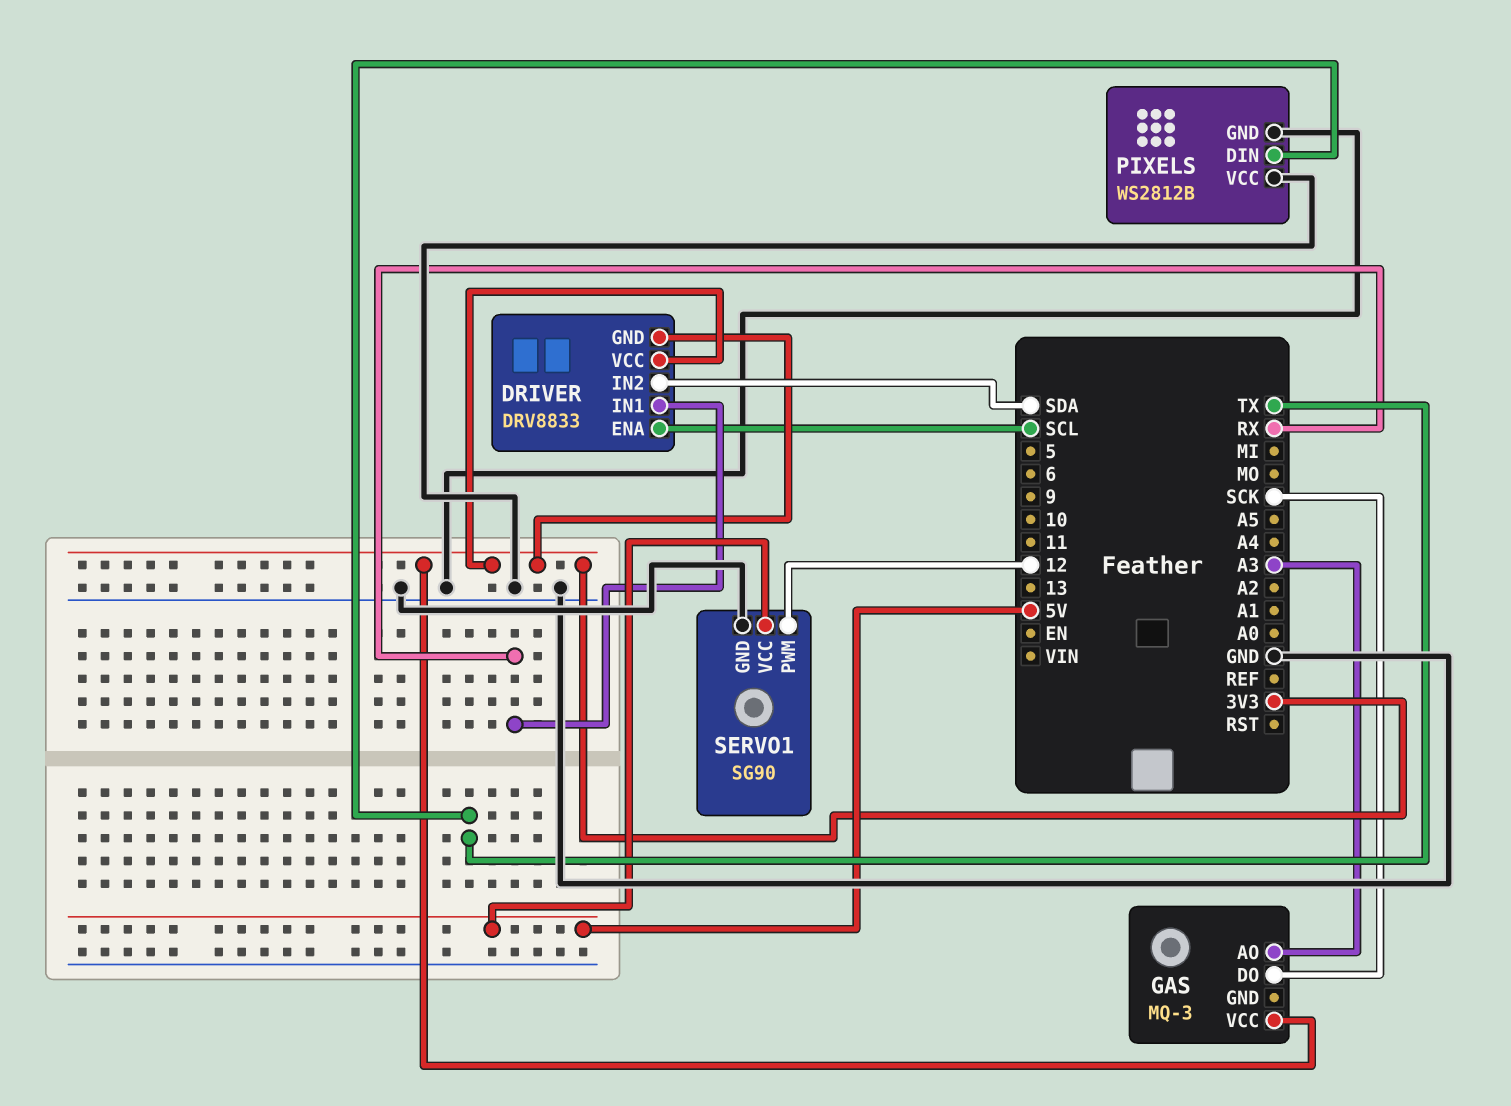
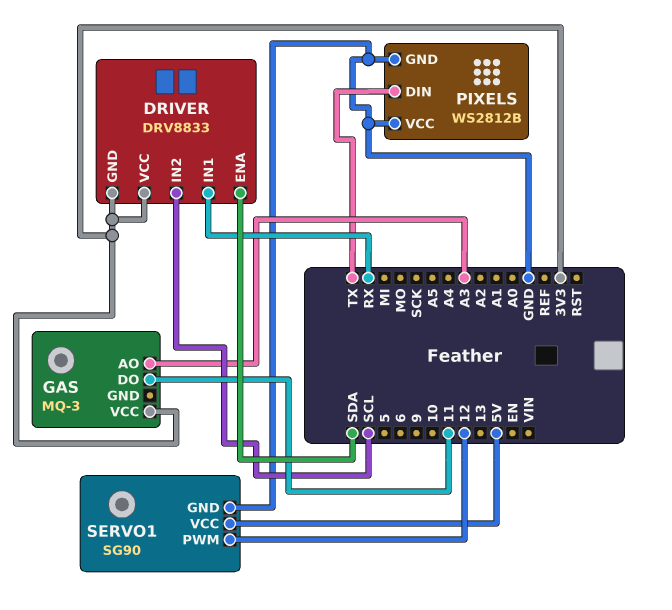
DRIVER pin ENA: SCL -> SDA
DRIVER pin IN2: SDA -> SCL
GAS pin DO: SCK -> 11

